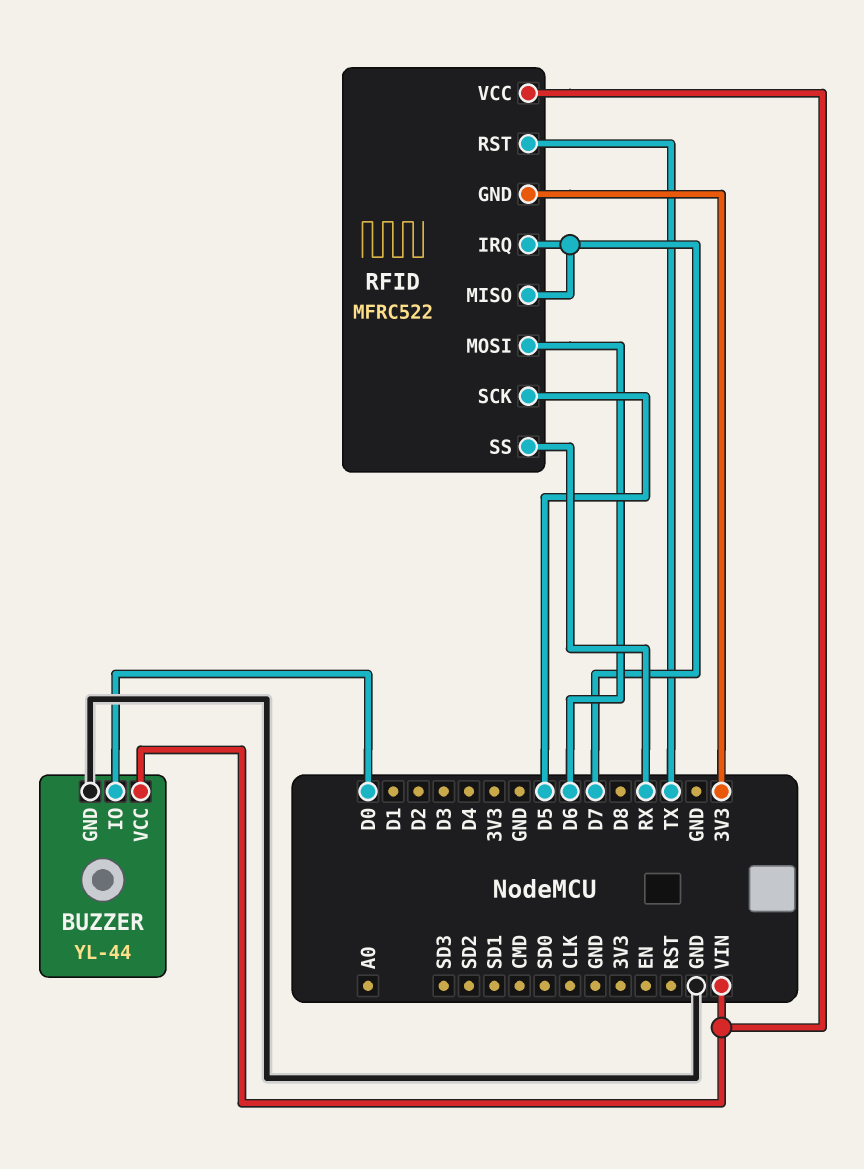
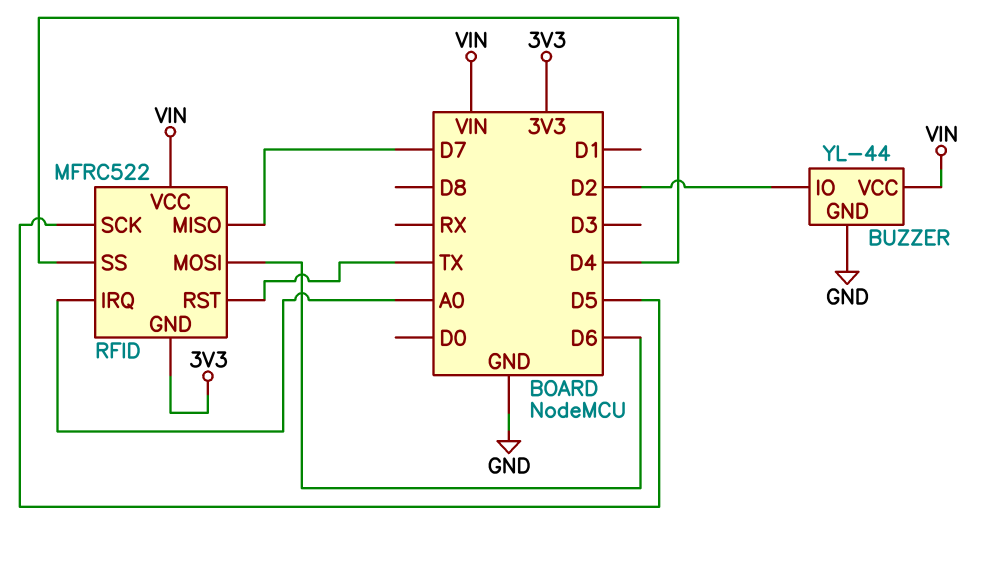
BUZZER pin IO: D0 -> D2
RFID pin IRQ: D7 -> A0
RFID pin SS: RX -> D4

